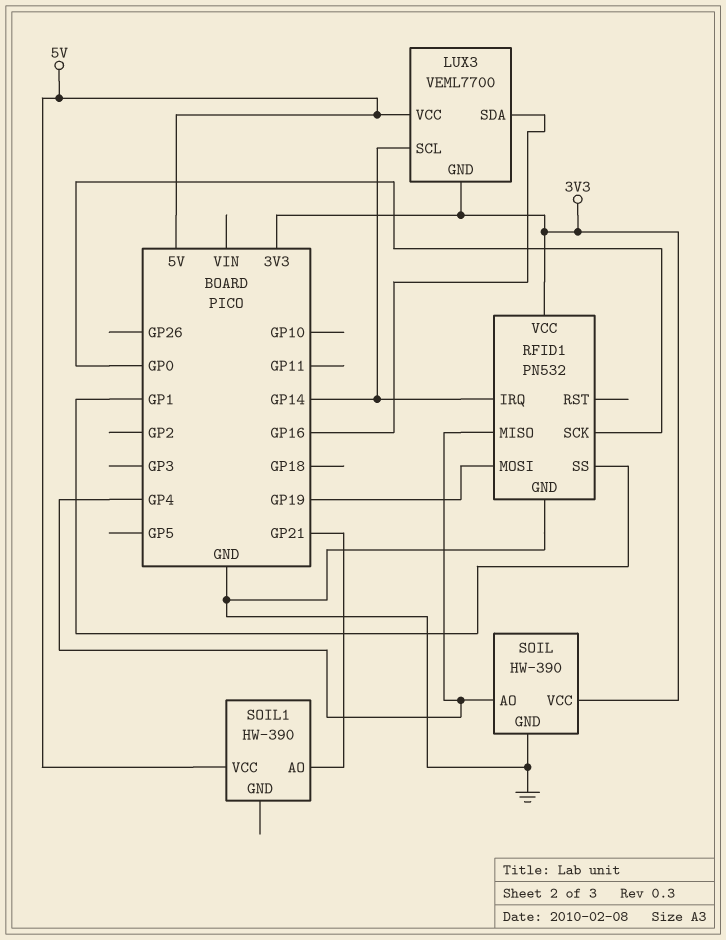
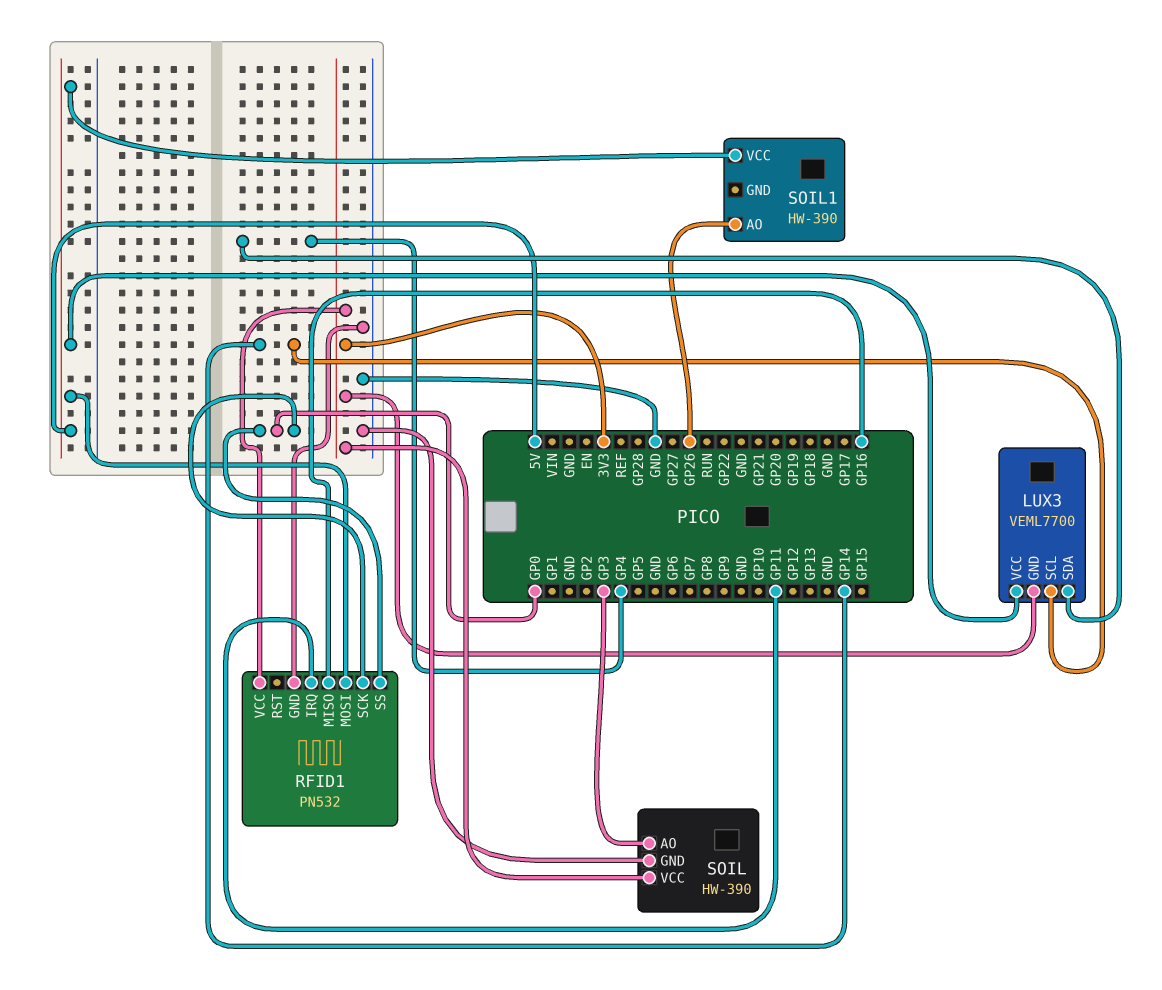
LUX3 pin SDA: GP16 -> GP4
RFID1 pin IRQ: GP14 -> GP11
RFID1 pin MISO: GP4 -> GP16
RFID1 pin MOSI: GP19 -> 5V
RFID1 pin SS: GP1 -> GP0
SOIL pin AO: GP4 -> GP3
SOIL1 pin AO: GP21 -> GP26

